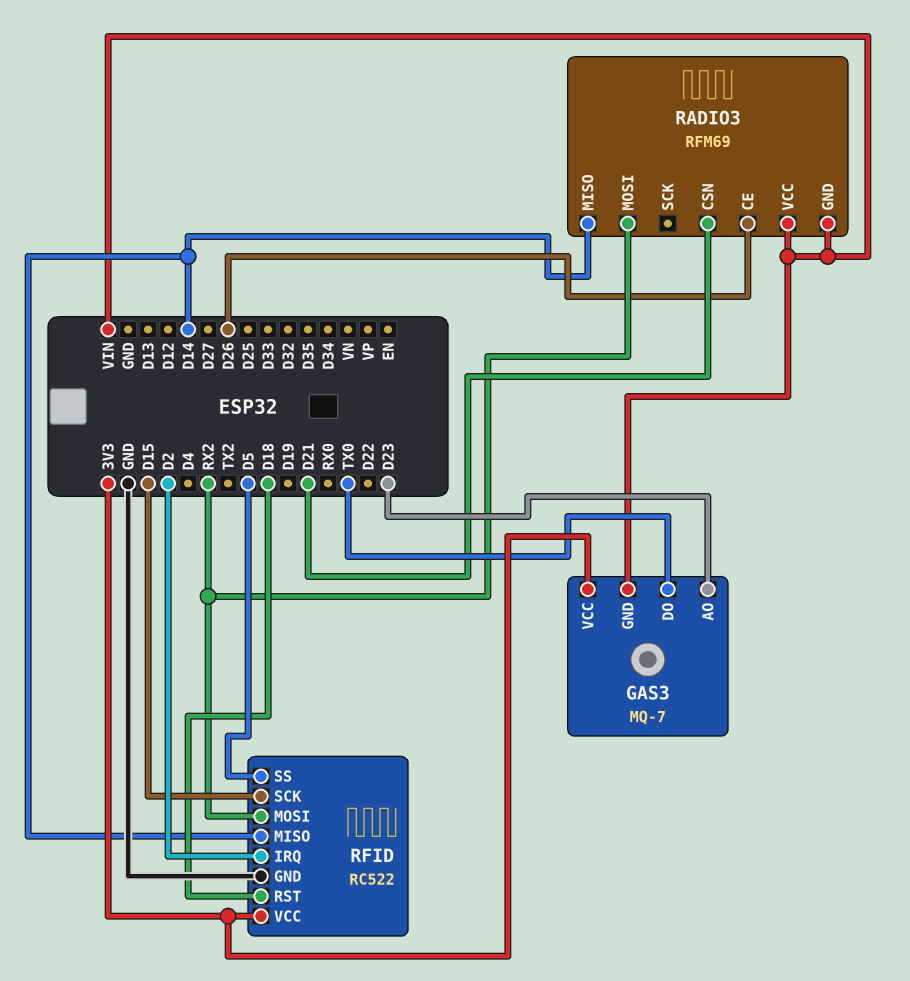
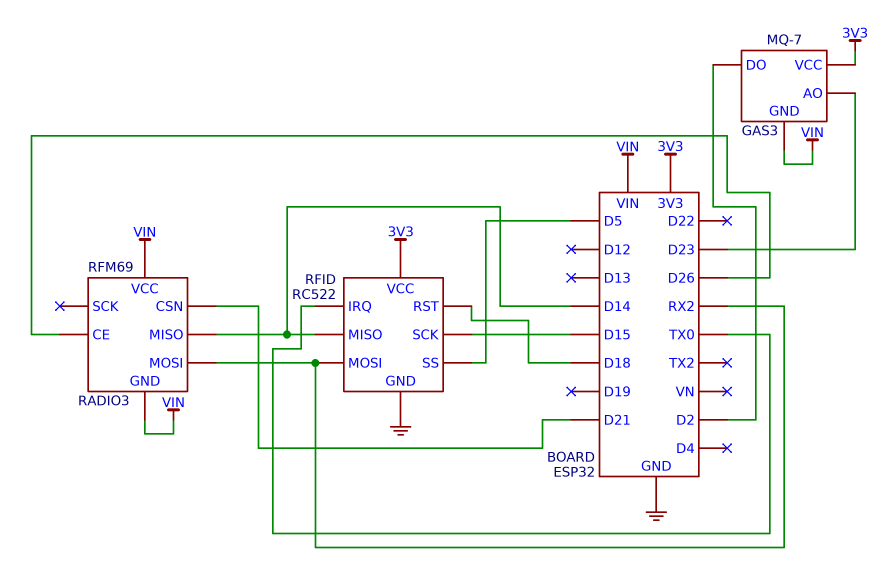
GAS3 pin DO: TX0 -> D2
RFID pin IRQ: D2 -> TX0

